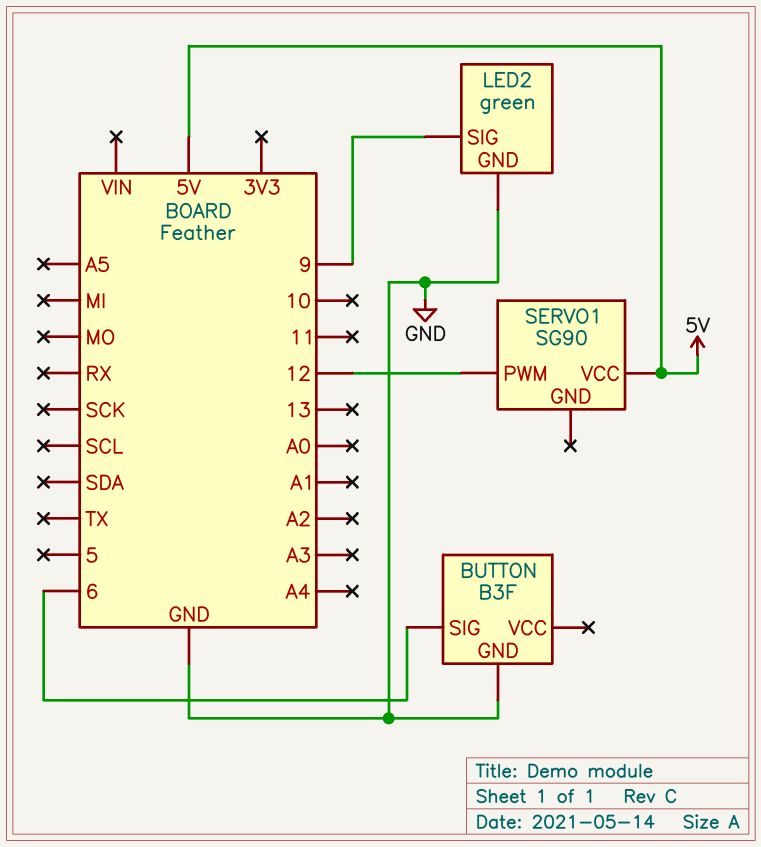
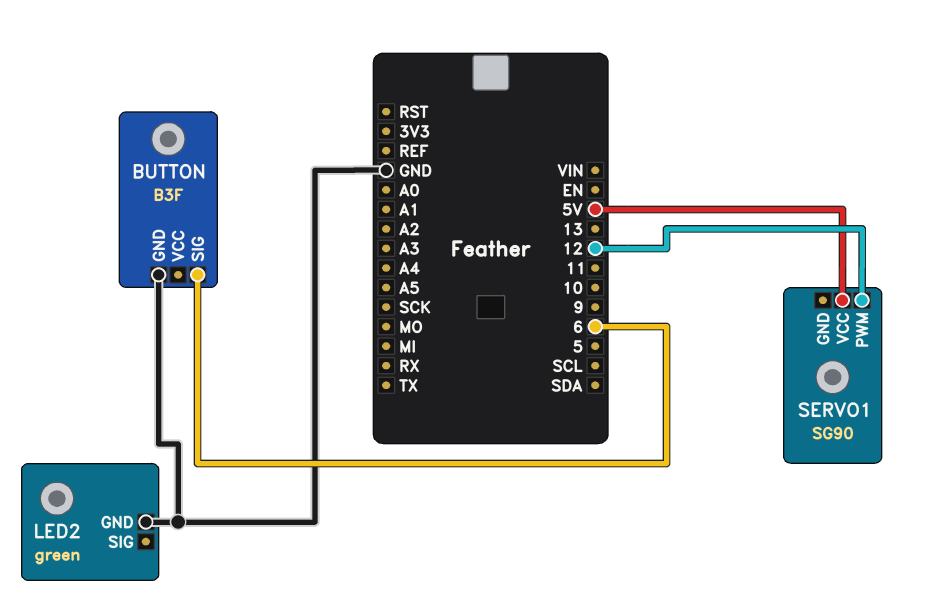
LED2 pin SIG: 9 -> none

